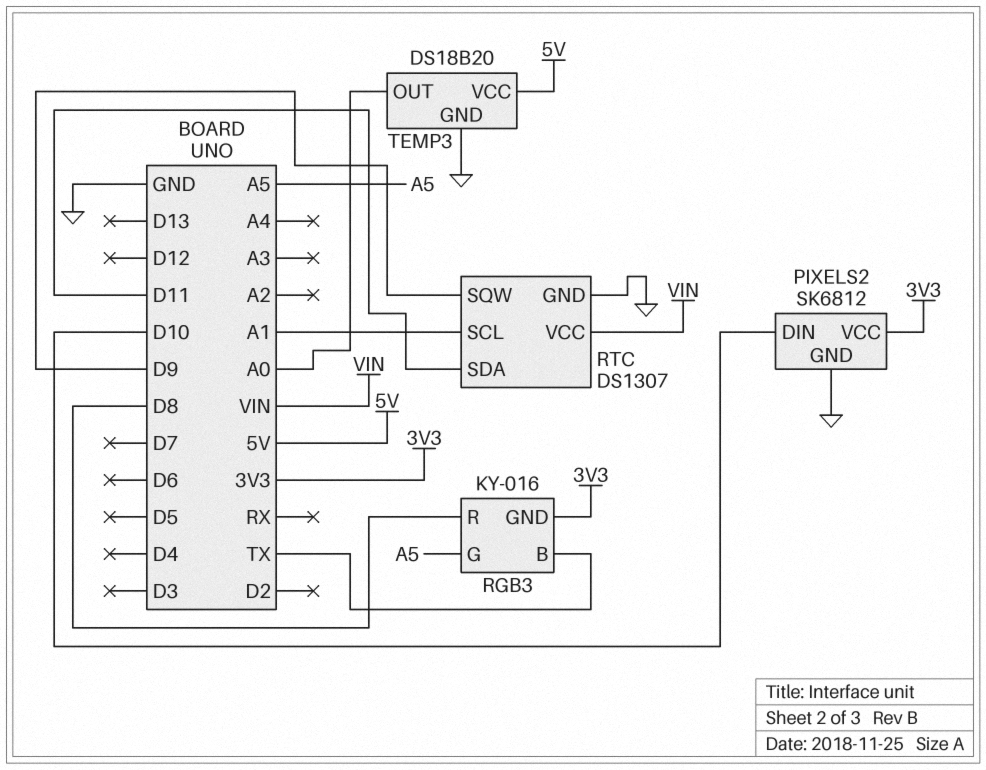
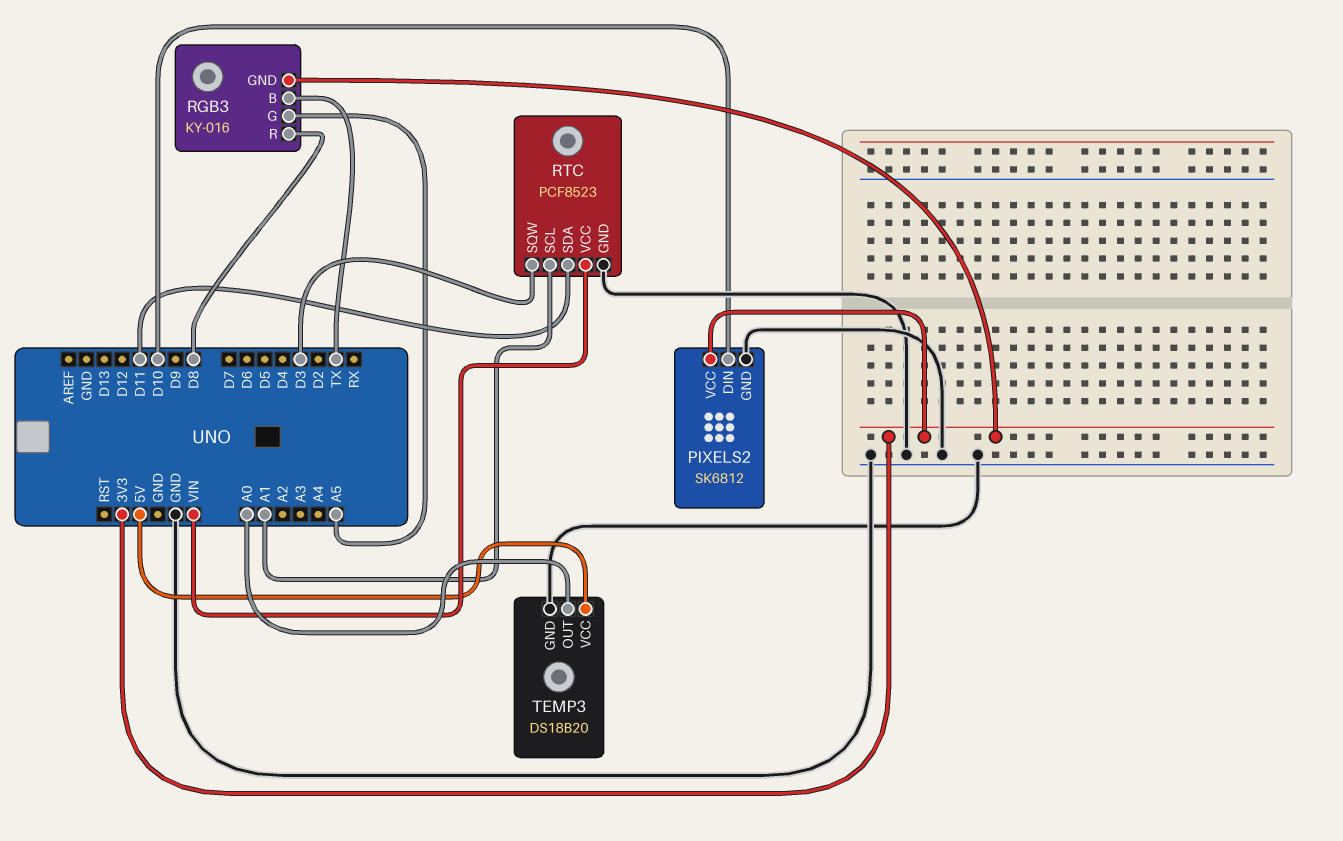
RTC: DS1307 -> PCF8523
RTC pin SQW: D9 -> D3

